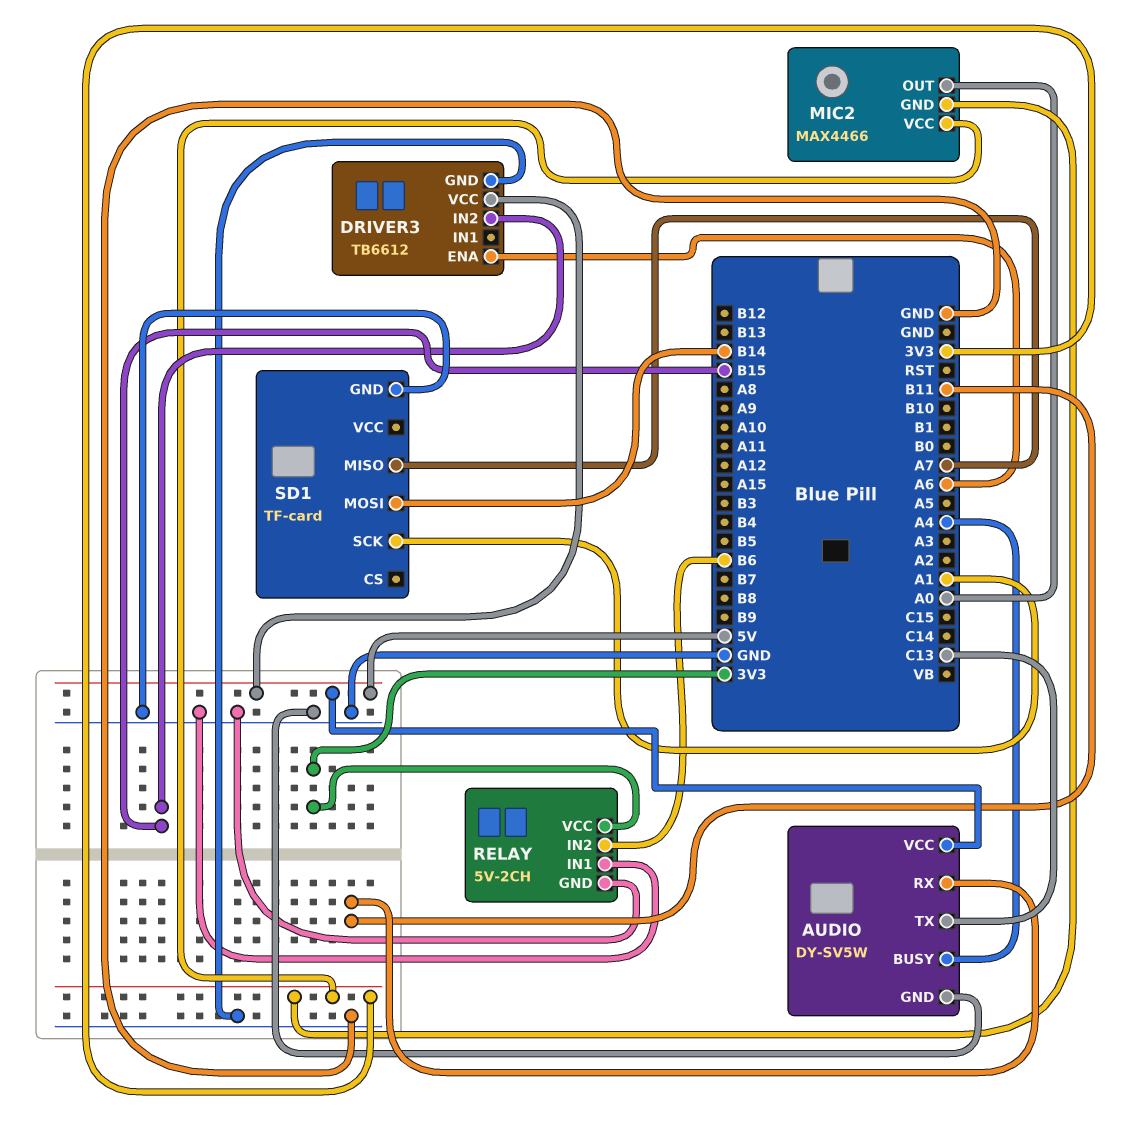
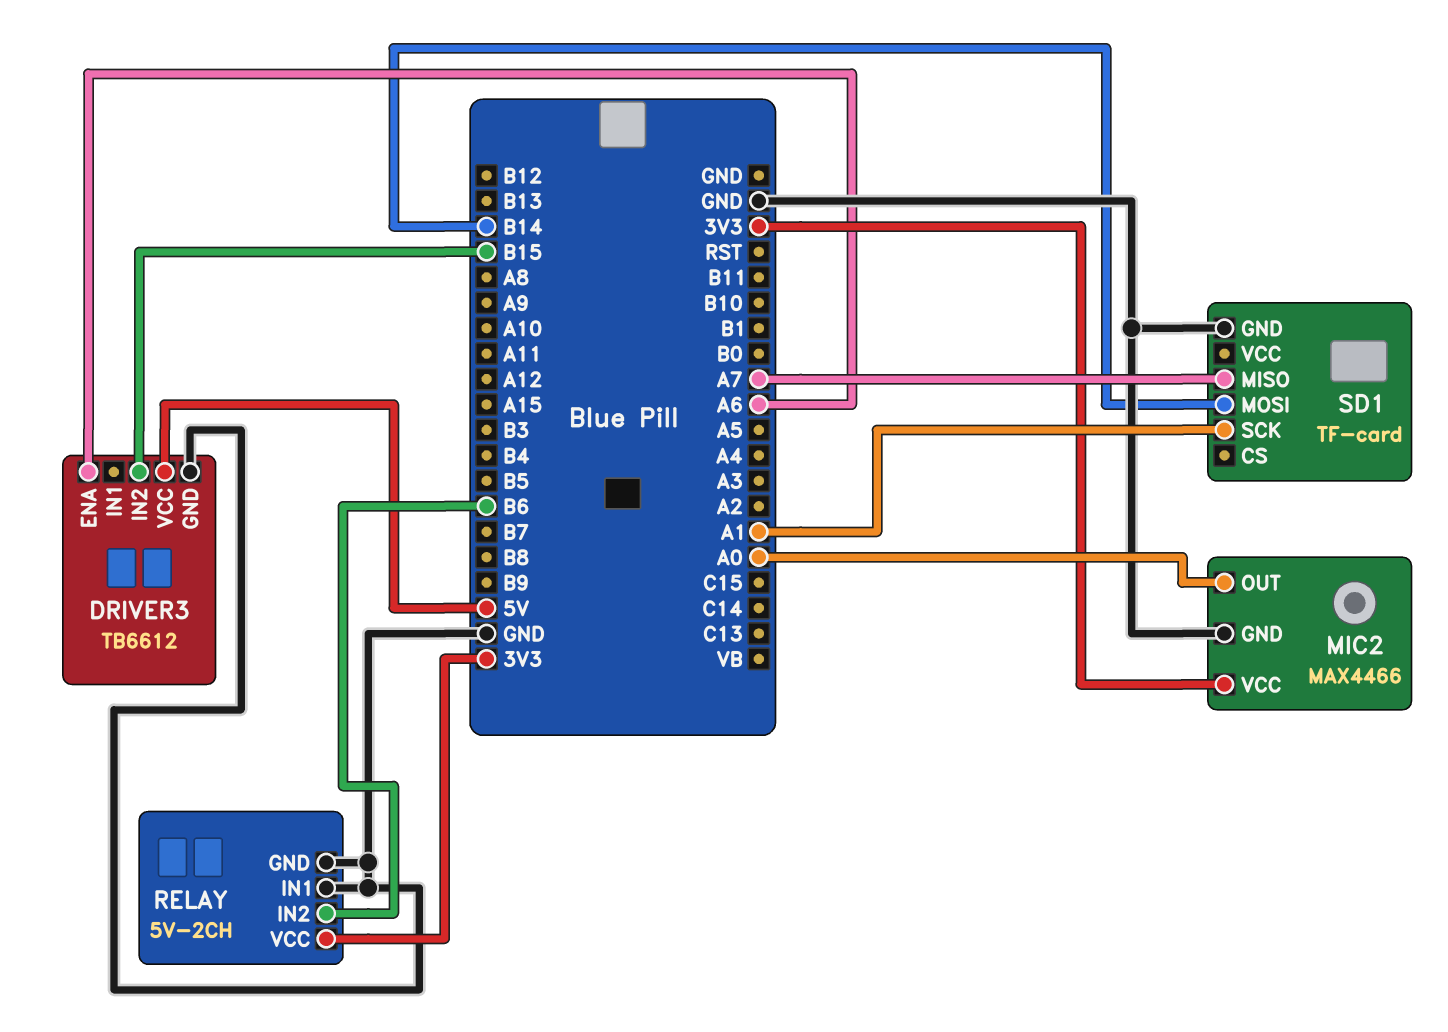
AUDIO: DY-SV5W -> none
AUDIO pin BUSY: A4 -> none
AUDIO pin GND: GND -> none
AUDIO pin RX: B11 -> none
AUDIO pin TX: C13 -> none
AUDIO pin VCC: 5V -> none
MIC2 pin GND: 3V3 -> GND

